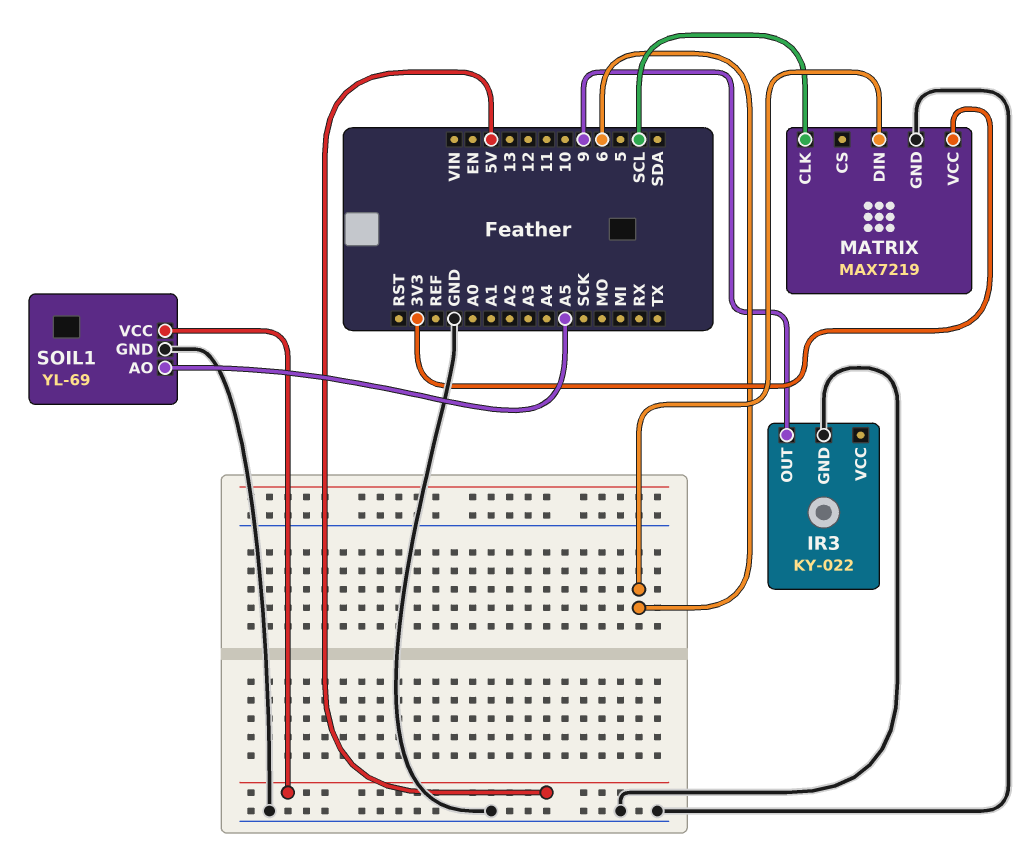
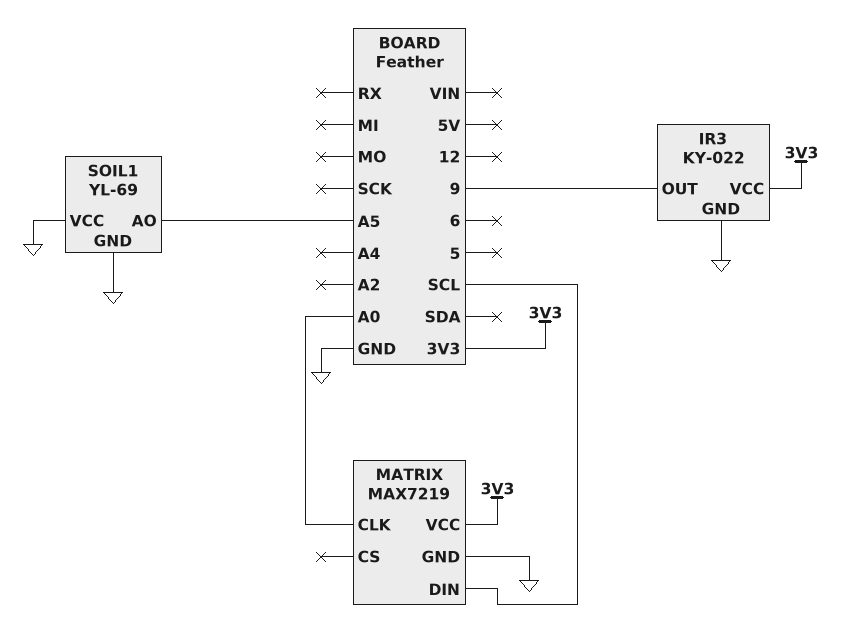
IR3 pin VCC: none -> 3V3
MATRIX pin CLK: SCL -> A0
MATRIX pin DIN: 6 -> SCL
SOIL1 pin VCC: 5V -> GND

